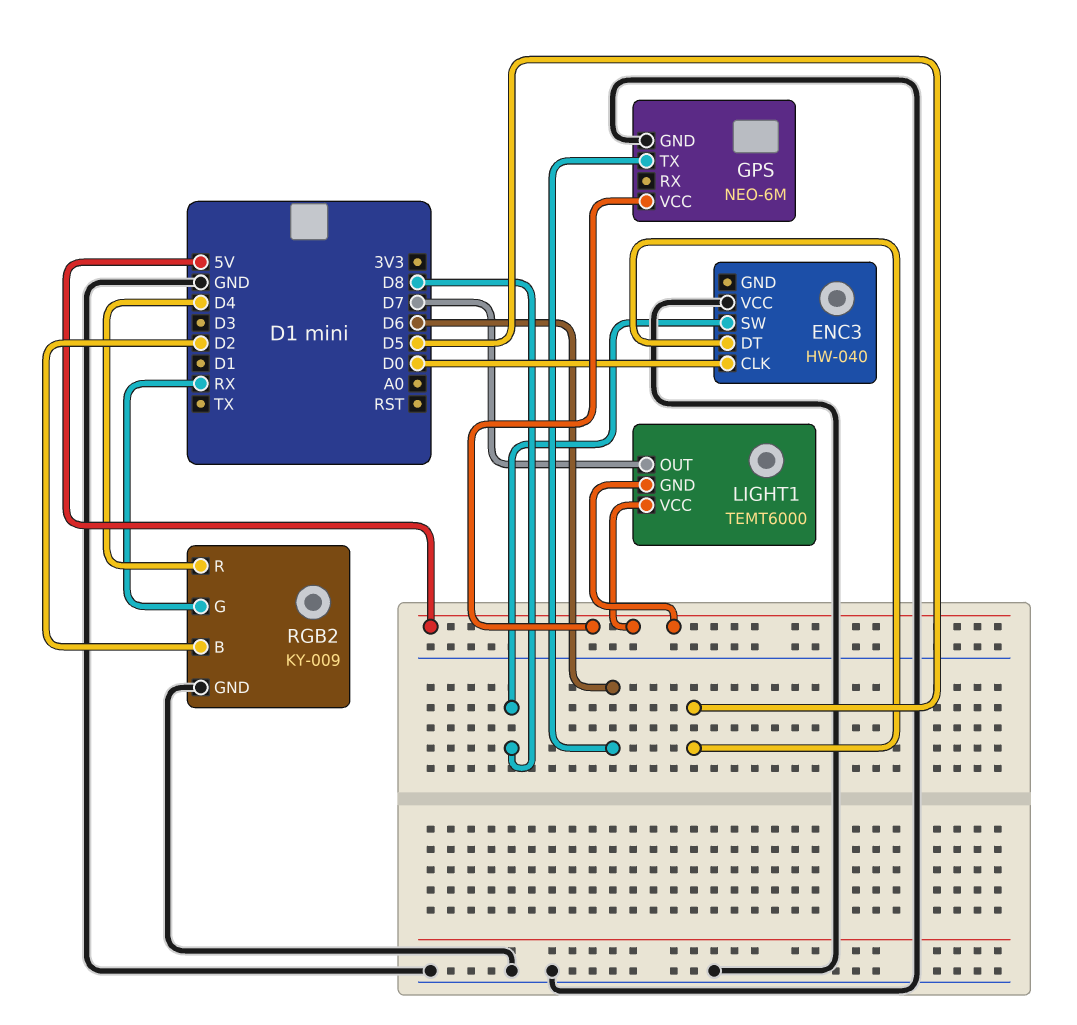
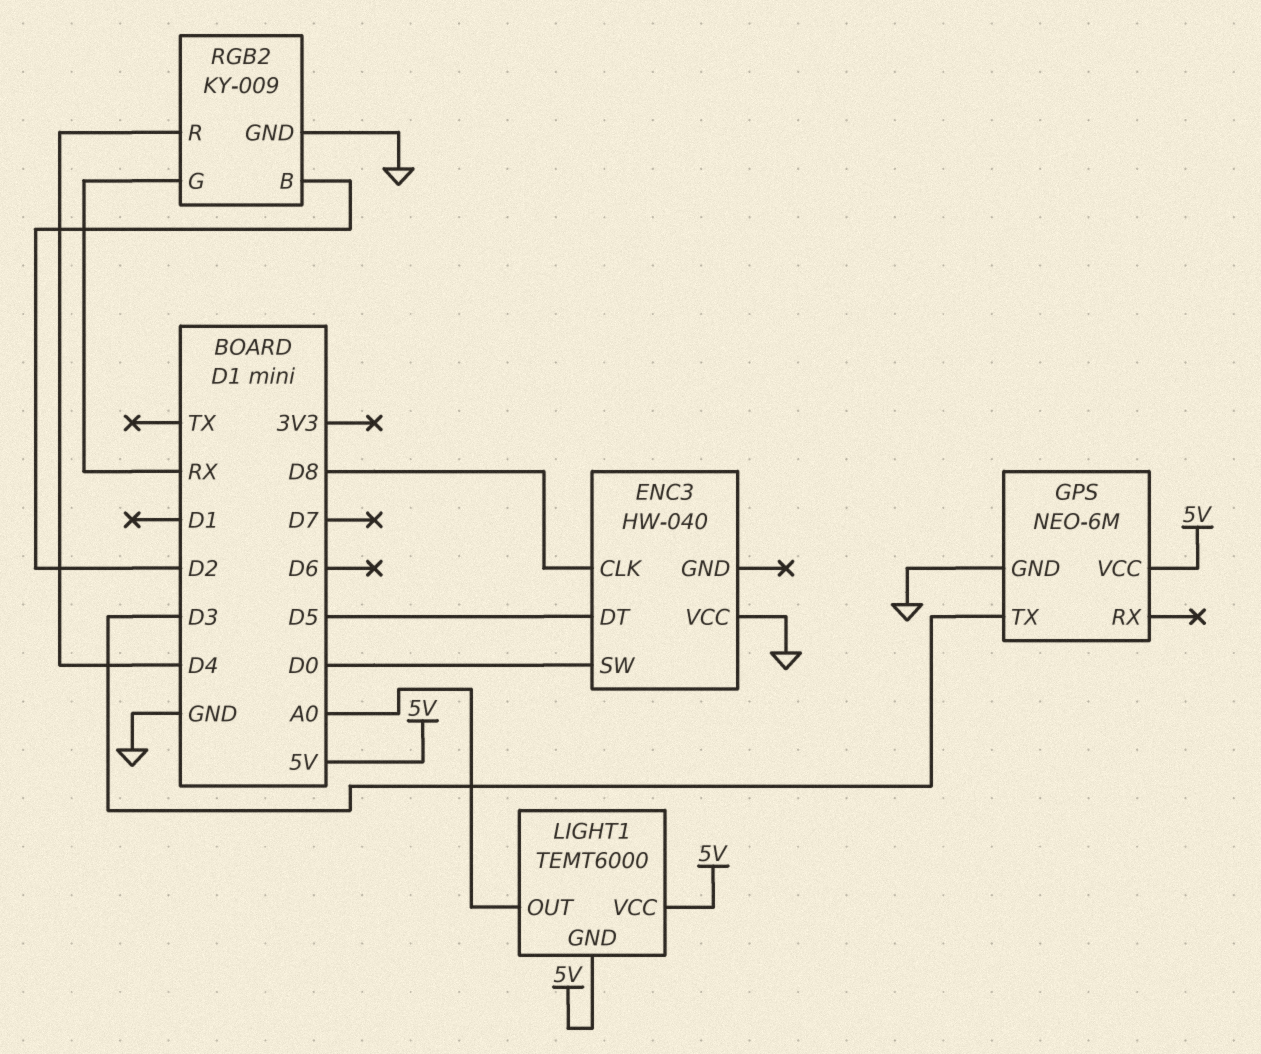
ENC3 pin CLK: D0 -> D8
ENC3 pin SW: D8 -> D0
GPS pin TX: D6 -> D3
LIGHT1 pin OUT: D7 -> A0

